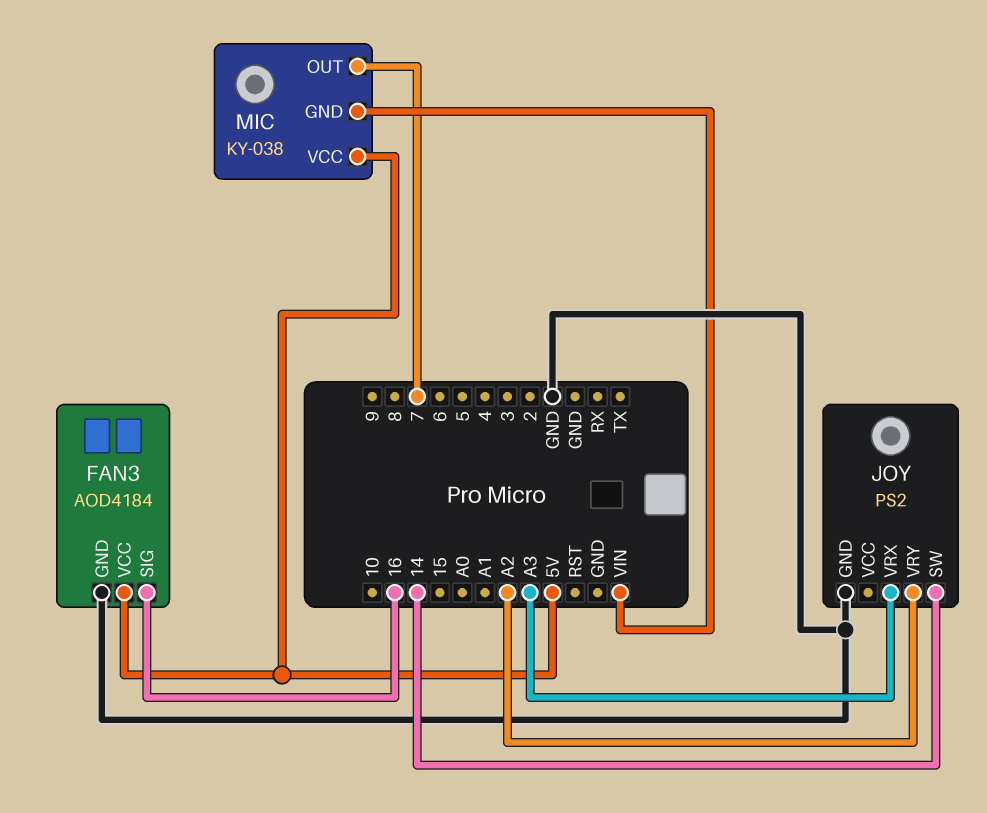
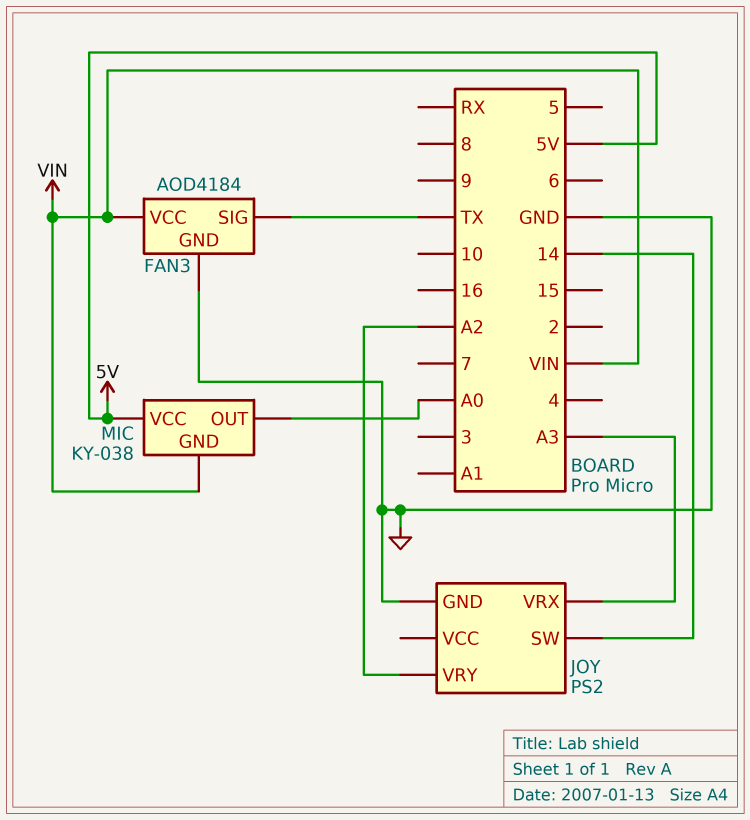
FAN3 pin SIG: 16 -> TX
FAN3 pin VCC: 5V -> VIN
MIC pin OUT: 7 -> A0

